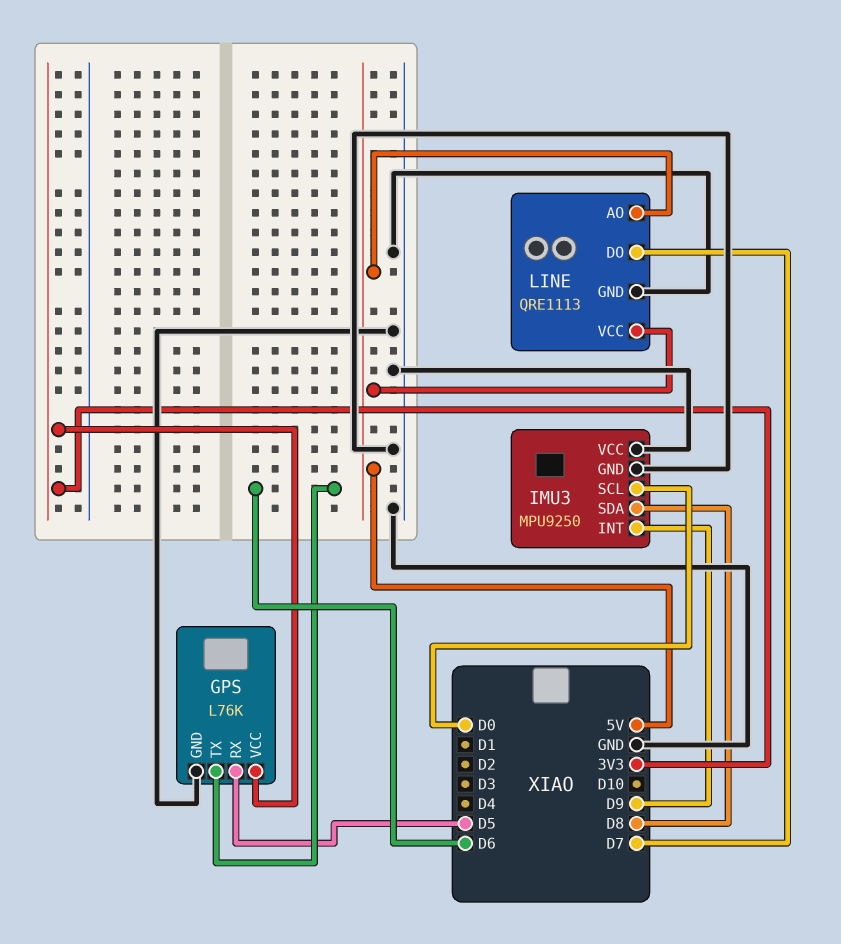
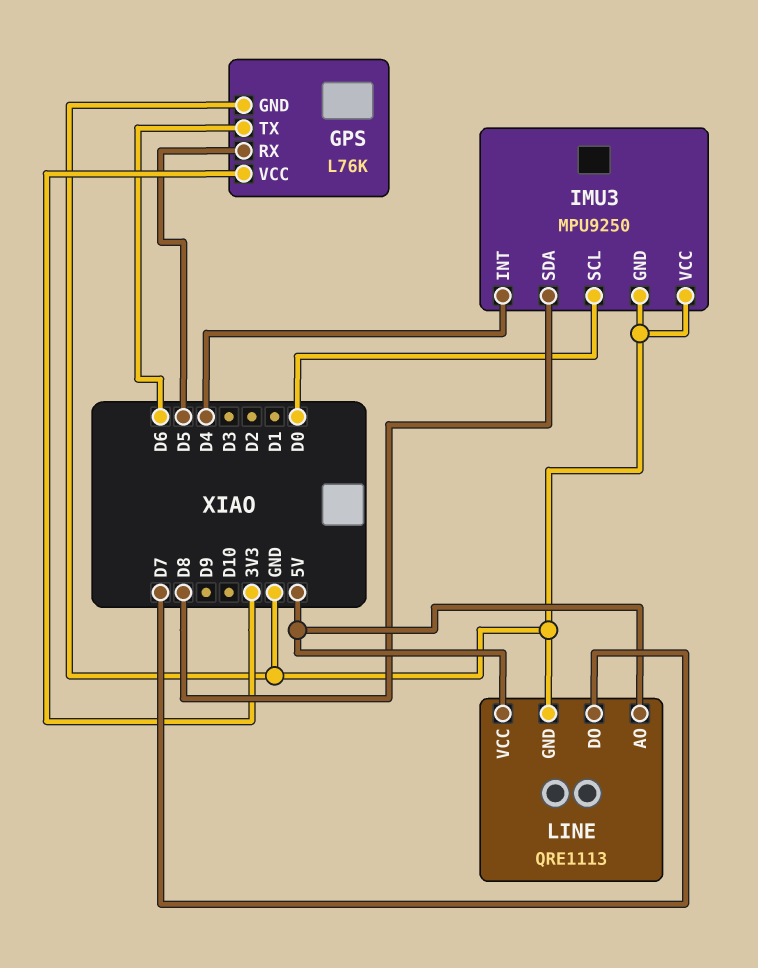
IMU3 pin INT: D9 -> D4

